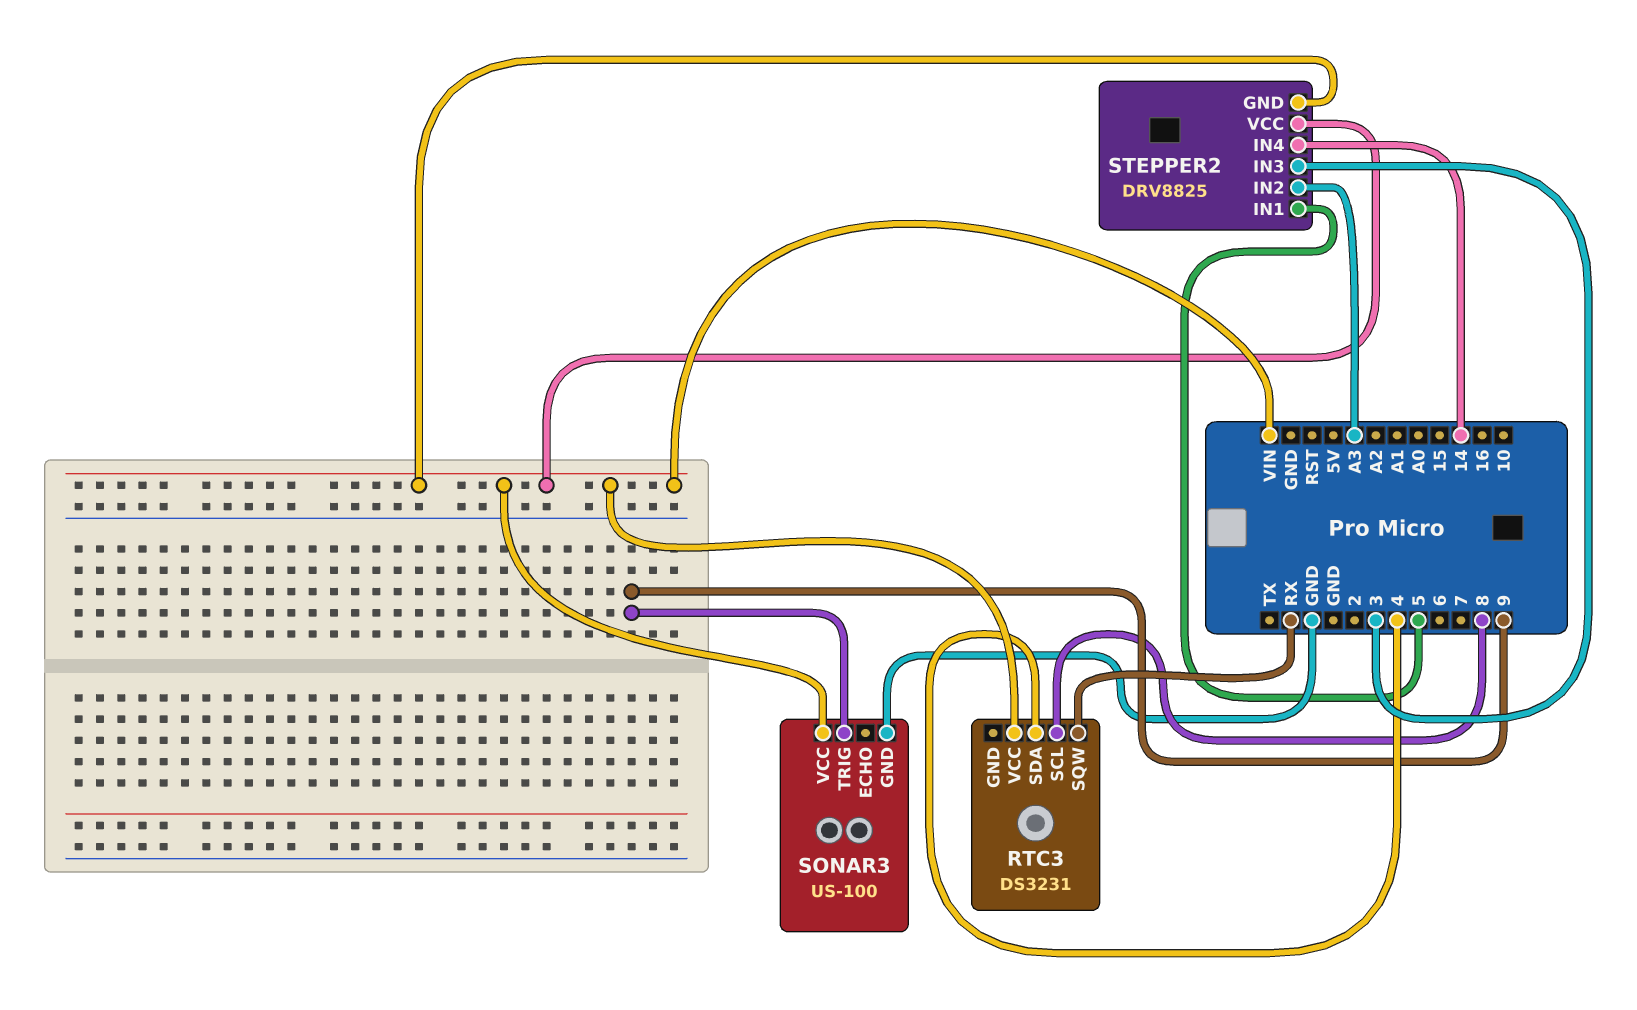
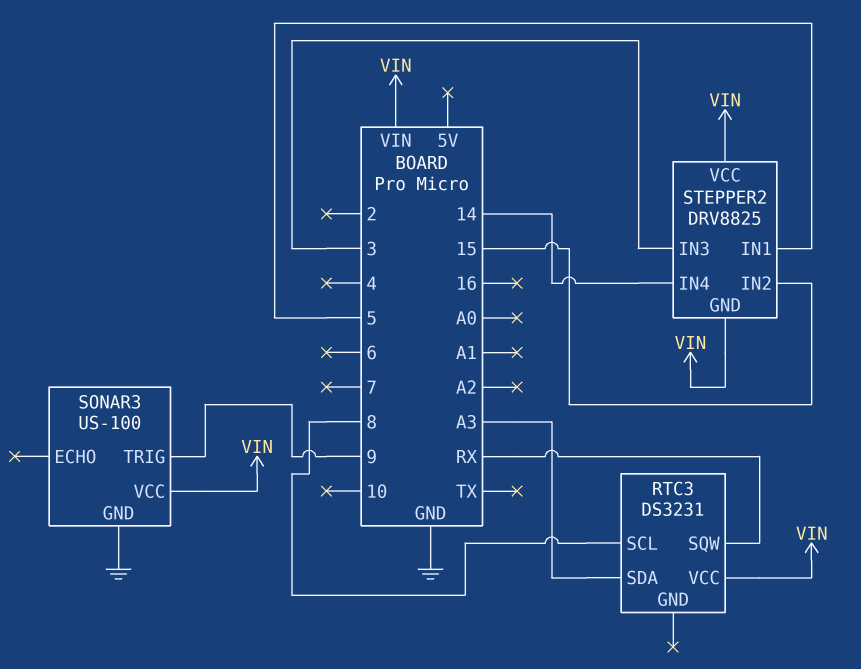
RTC3 pin SDA: 4 -> A3
STEPPER2 pin IN2: A3 -> 15

